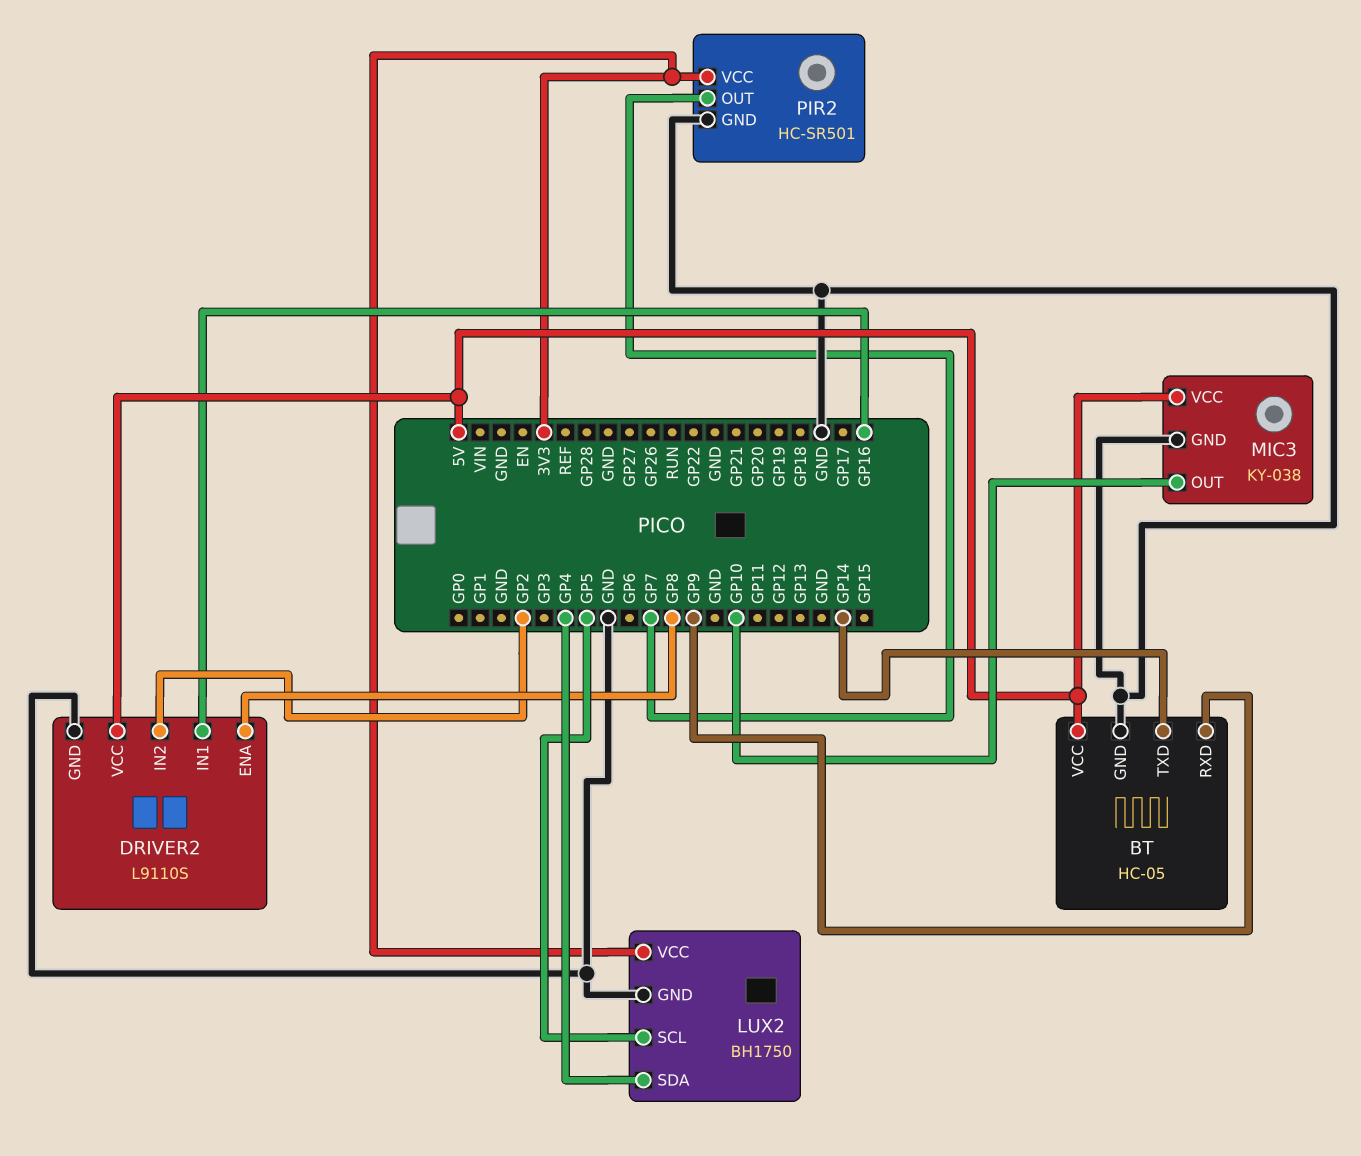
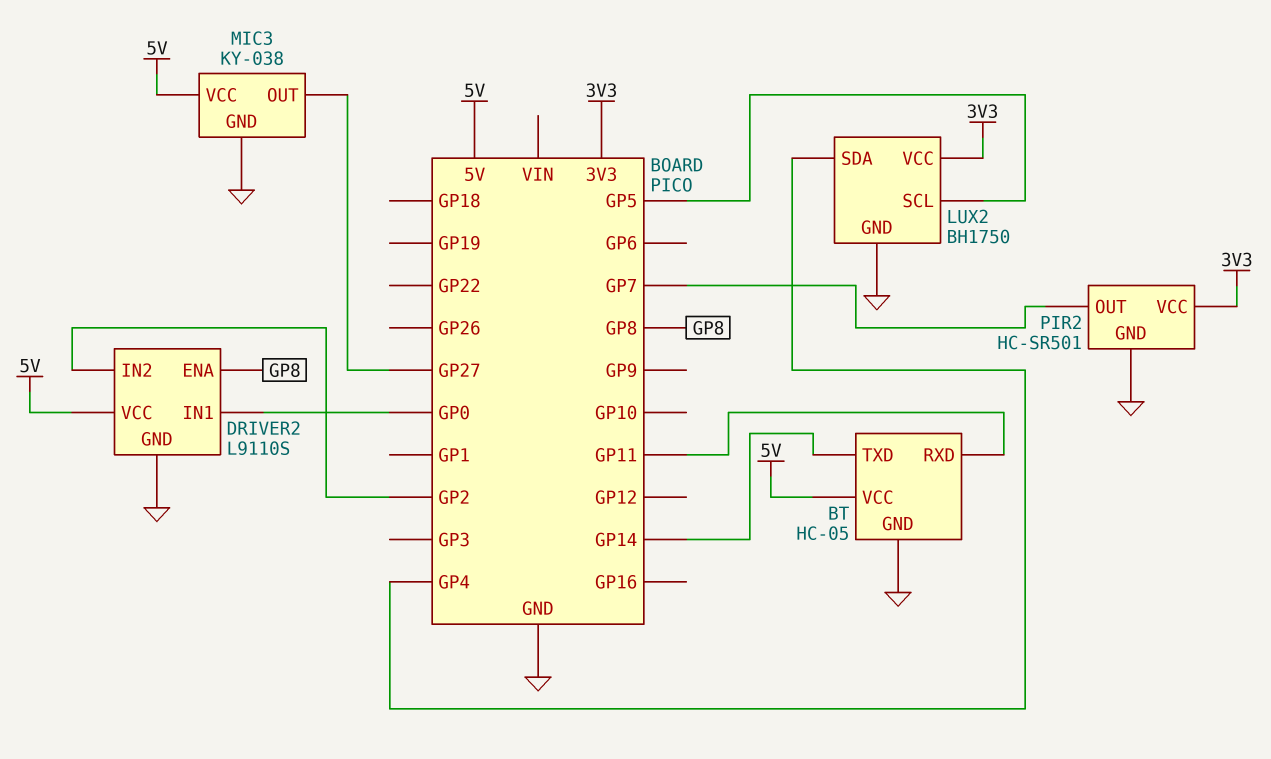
BT pin RXD: GP9 -> GP11
DRIVER2 pin IN1: GP16 -> GP0
MIC3 pin OUT: GP10 -> GP27

